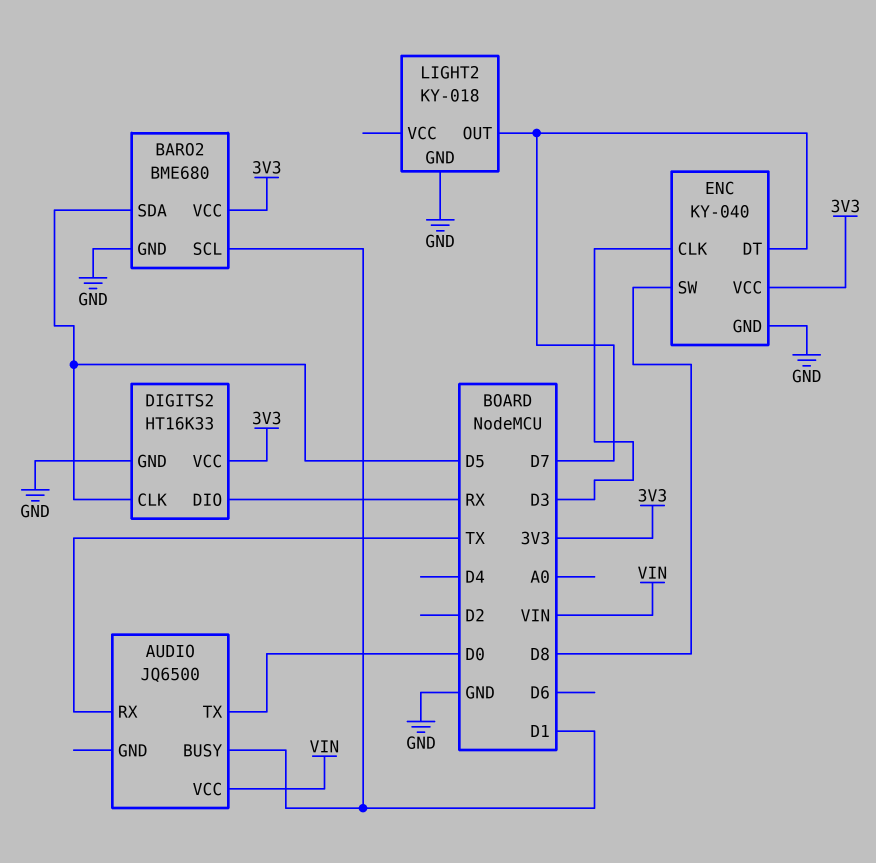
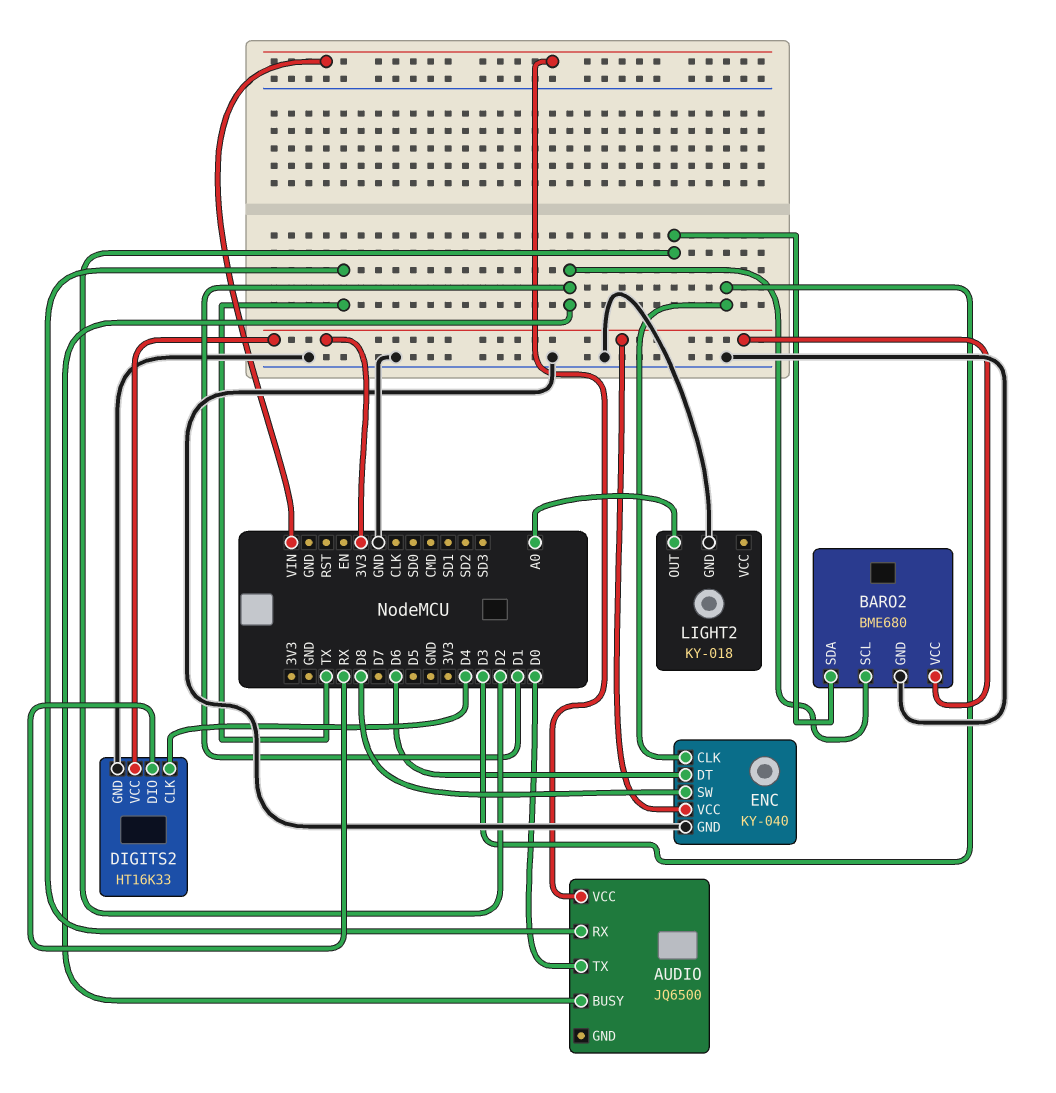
BARO2 pin SDA: D5 -> D2
DIGITS2 pin CLK: D5 -> D4
ENC pin DT: D7 -> D6
LIGHT2 pin OUT: D7 -> A0

